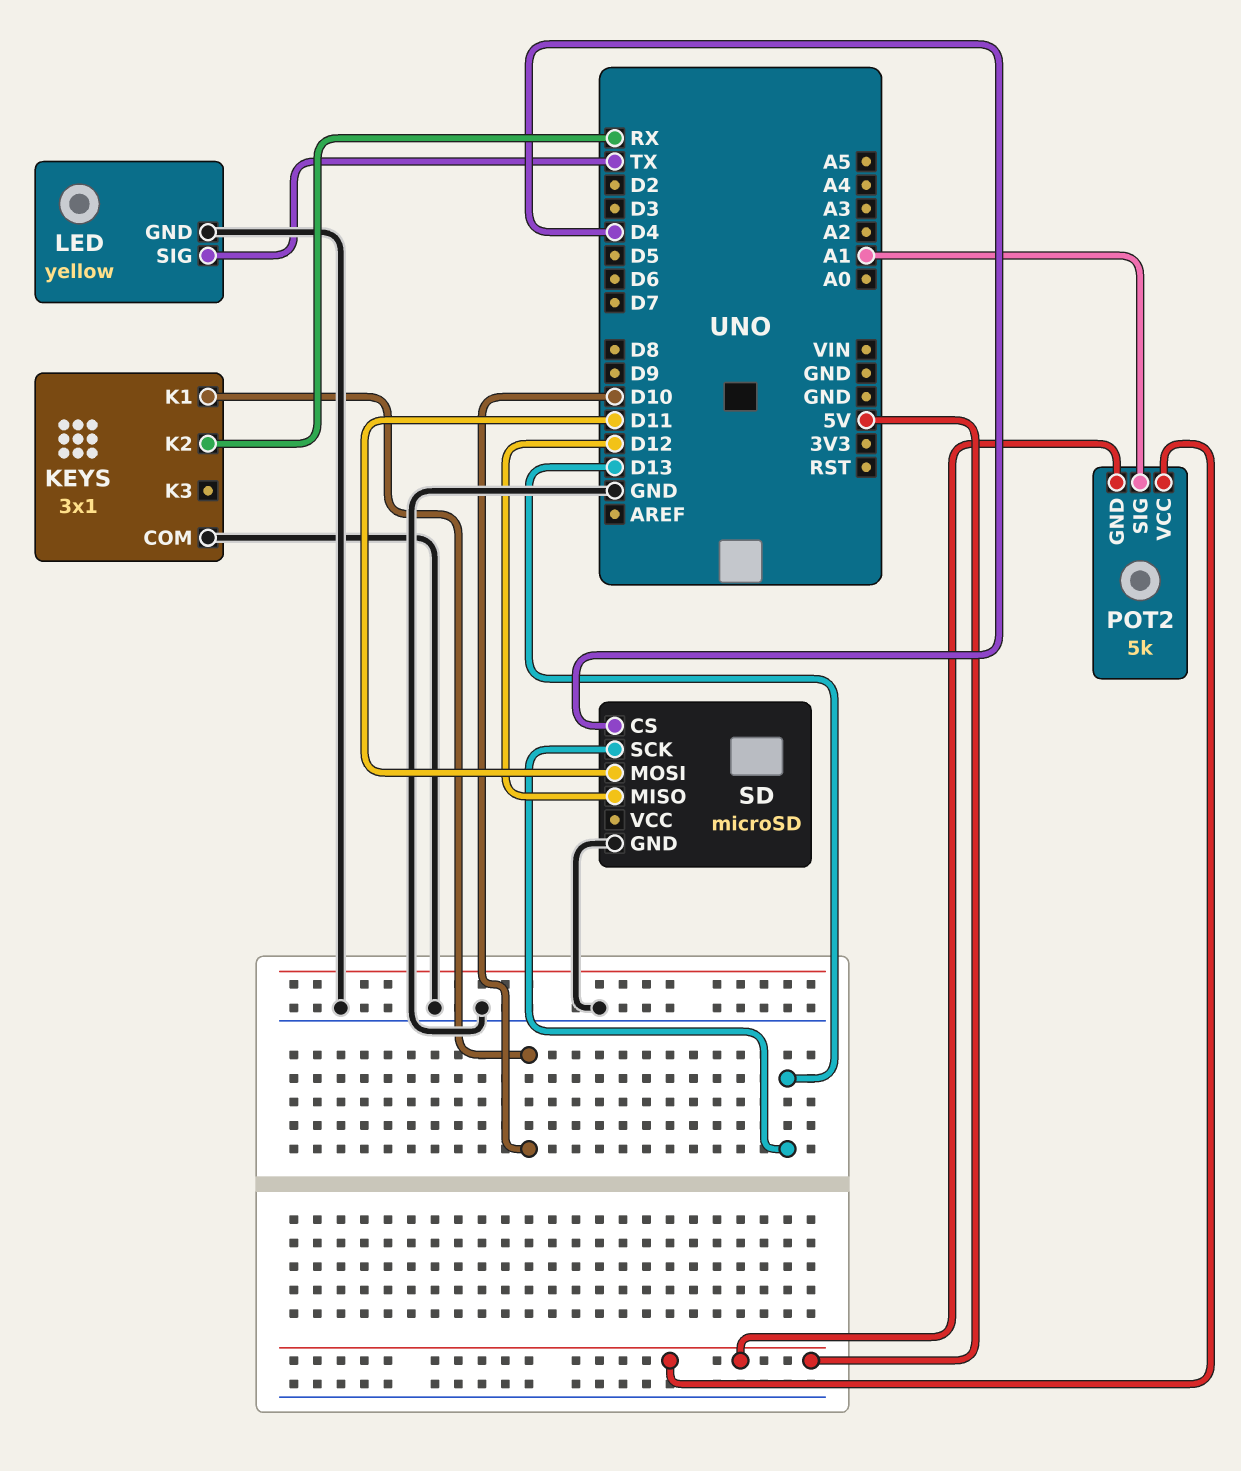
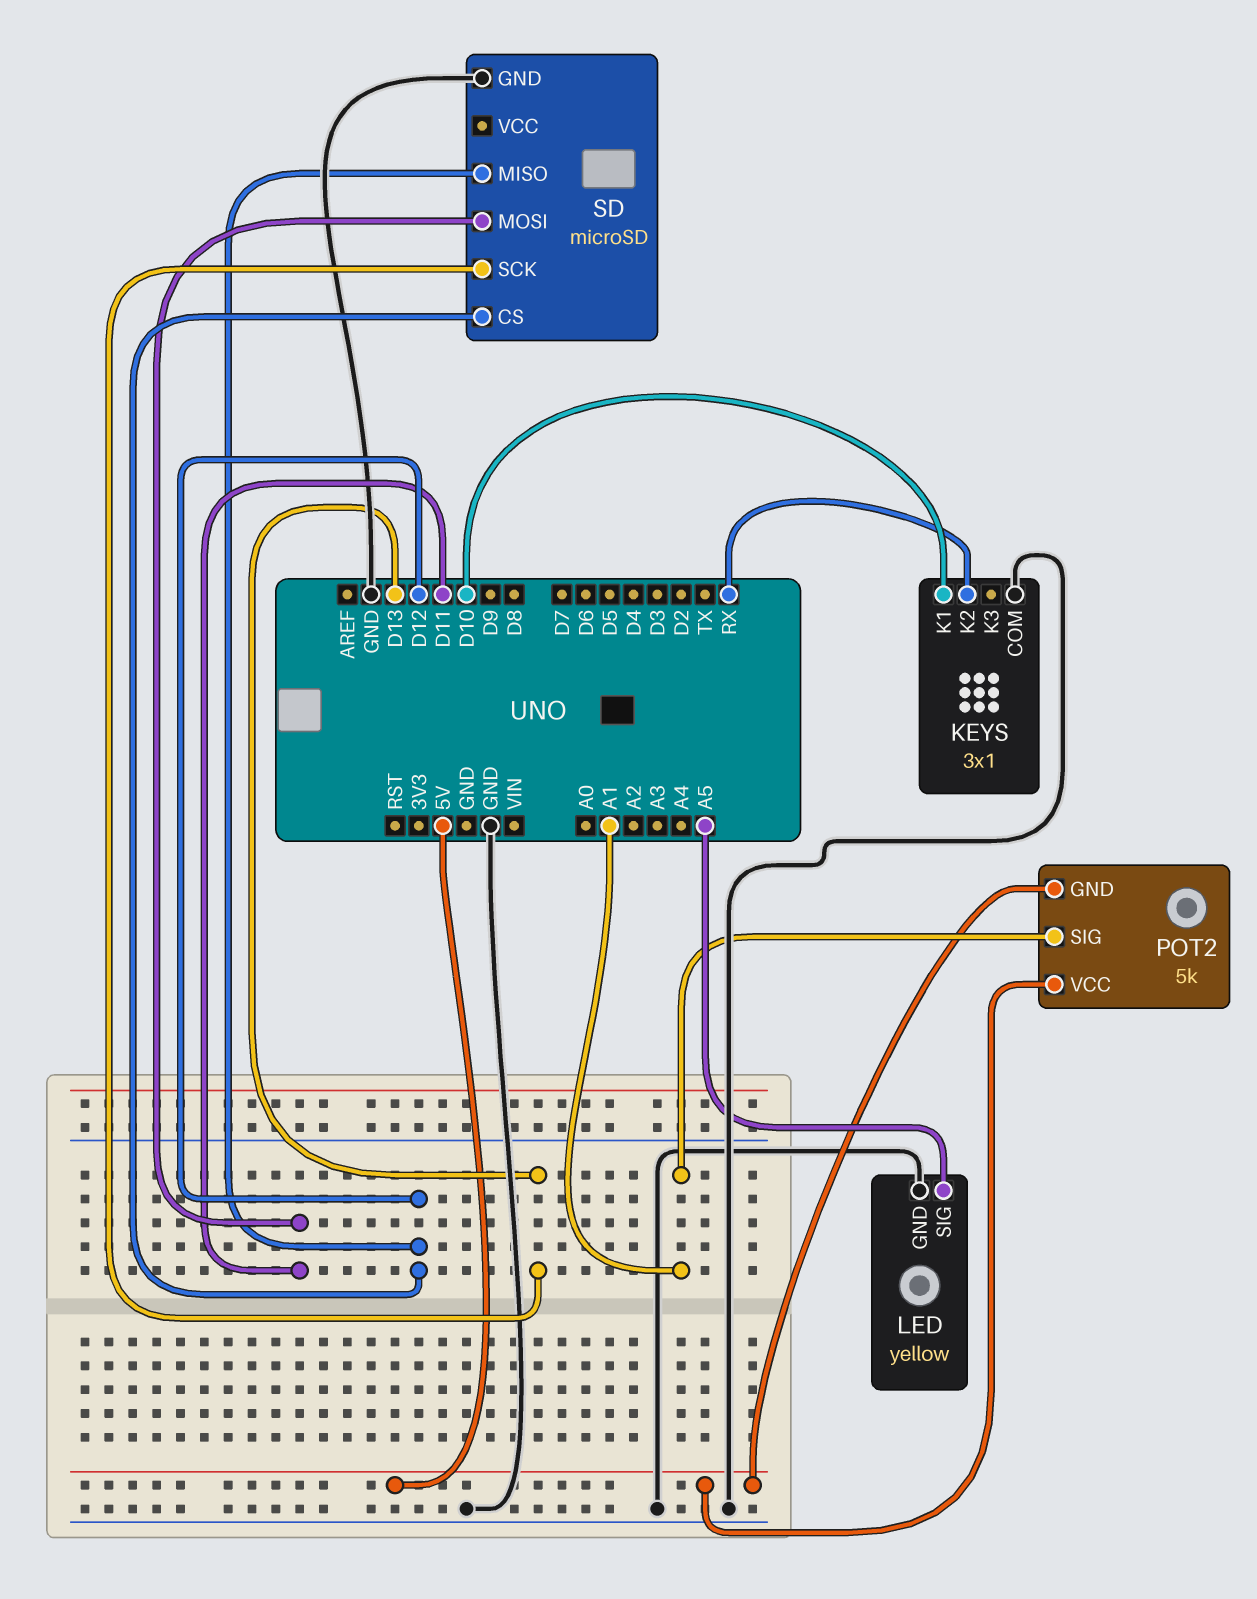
LED pin SIG: TX -> A5
SD pin CS: D4 -> D12

